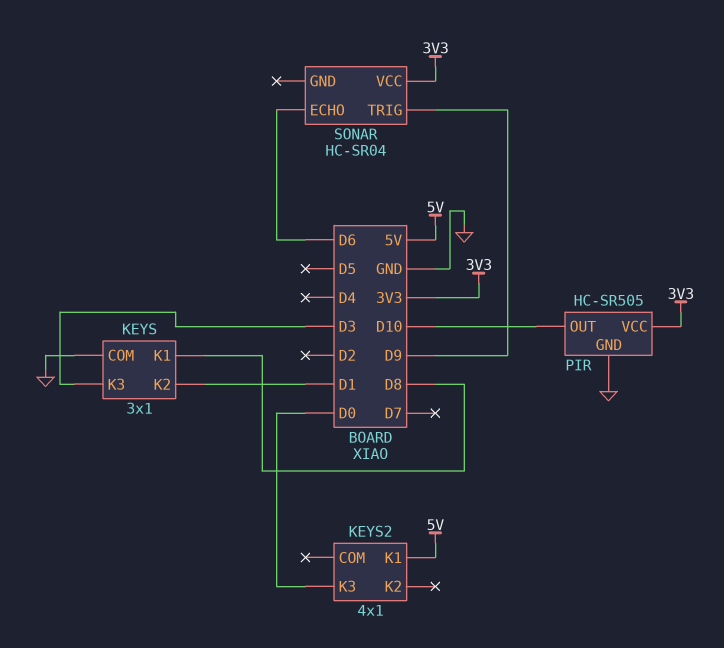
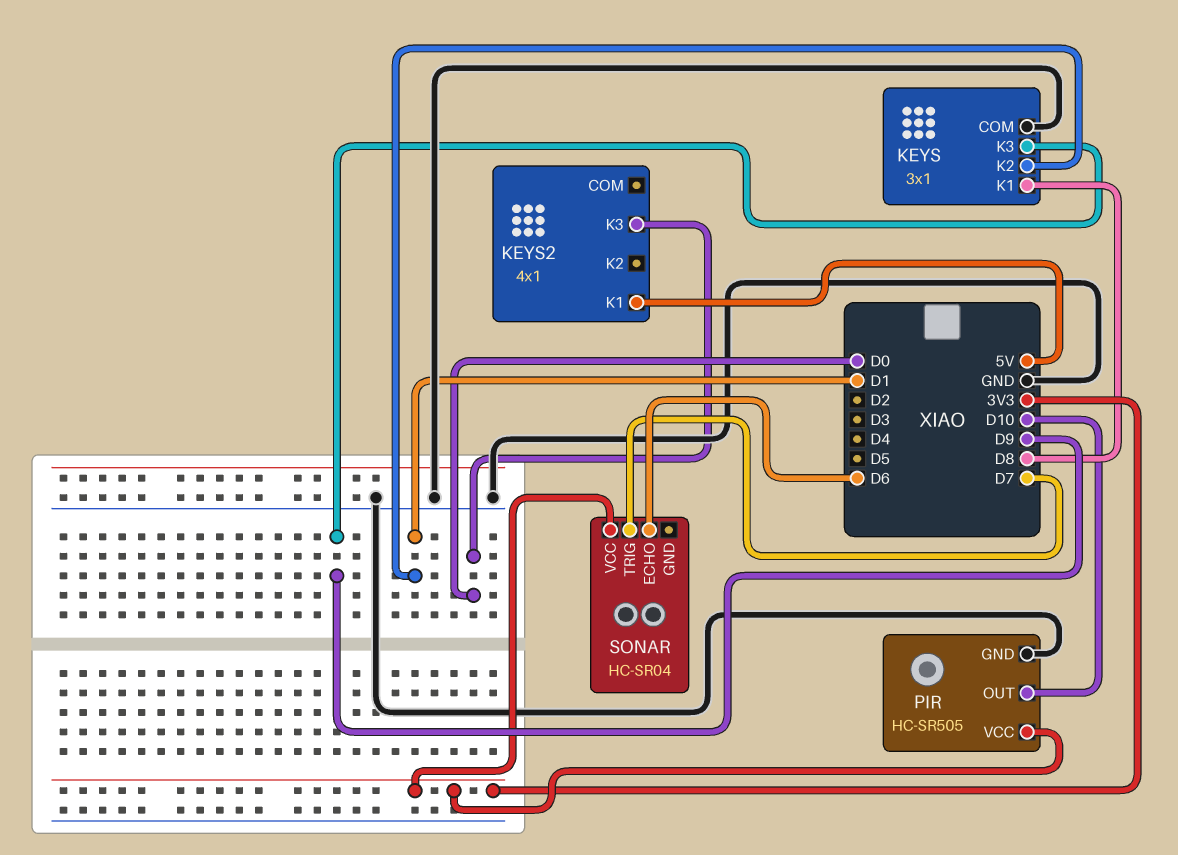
KEYS pin K3: D3 -> D9
SONAR pin TRIG: D9 -> D7

